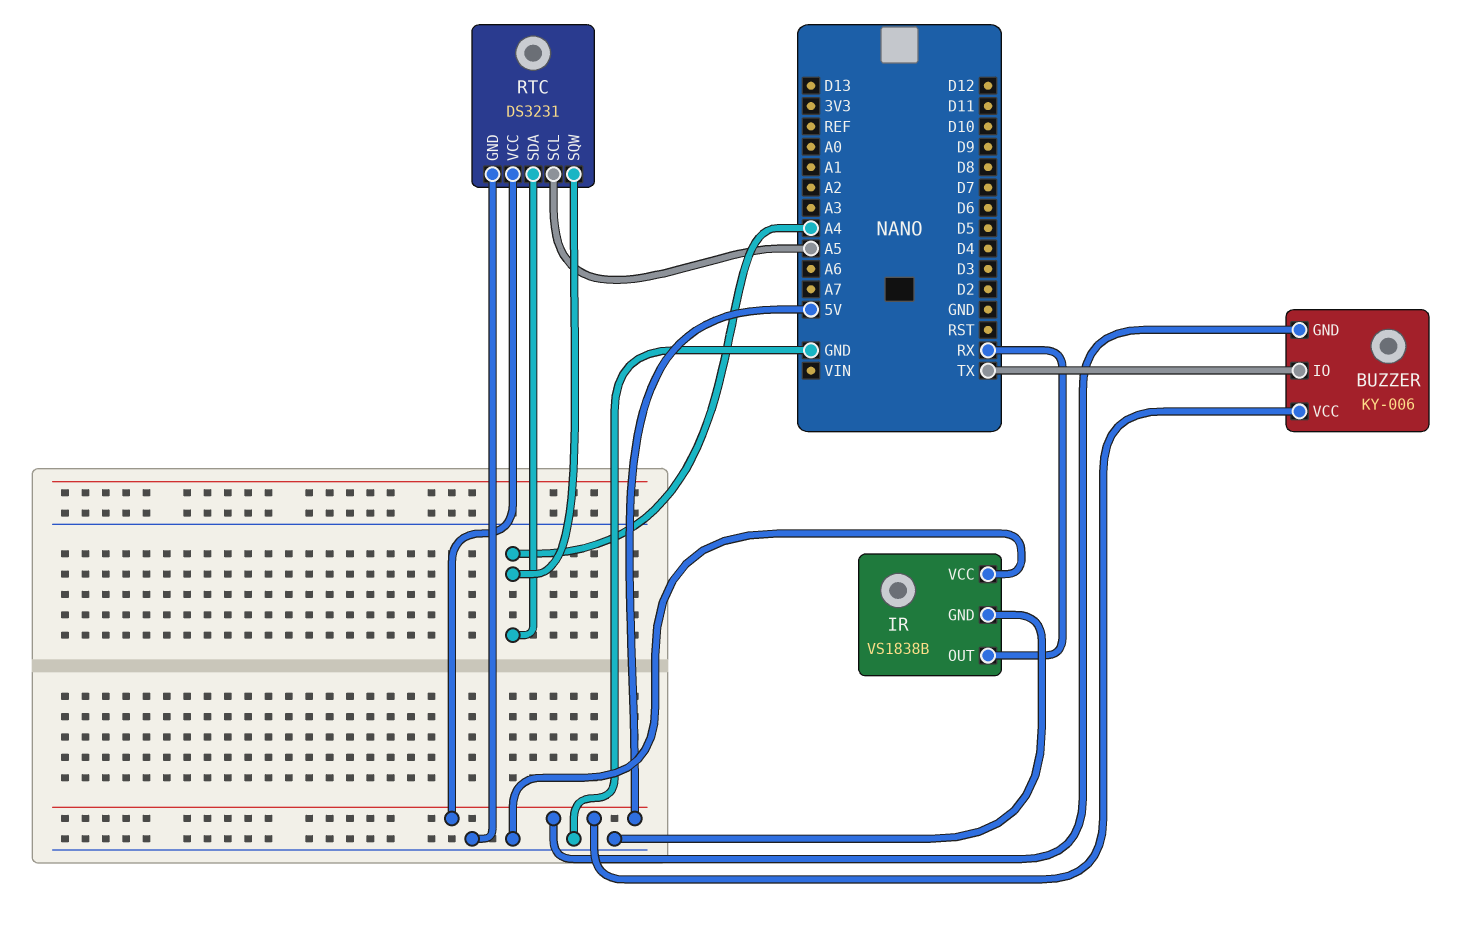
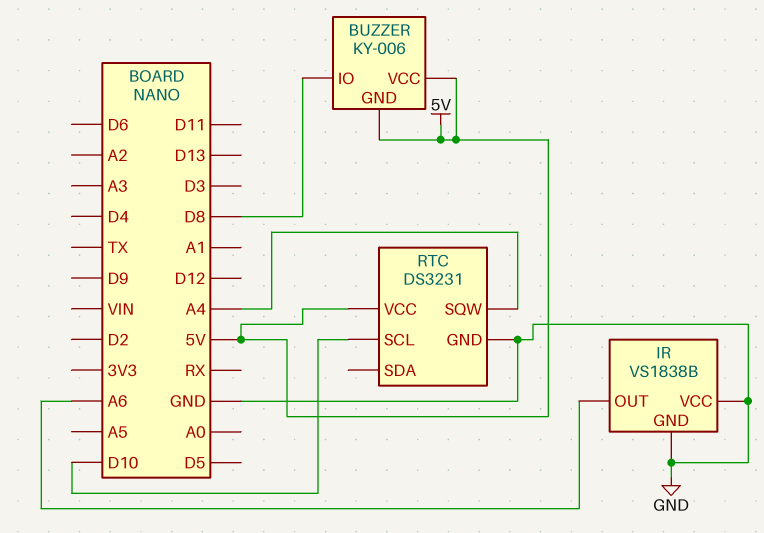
BUZZER pin IO: TX -> D8
IR pin OUT: RX -> A6
RTC pin SCL: A5 -> D10
RTC pin SDA: A4 -> none

